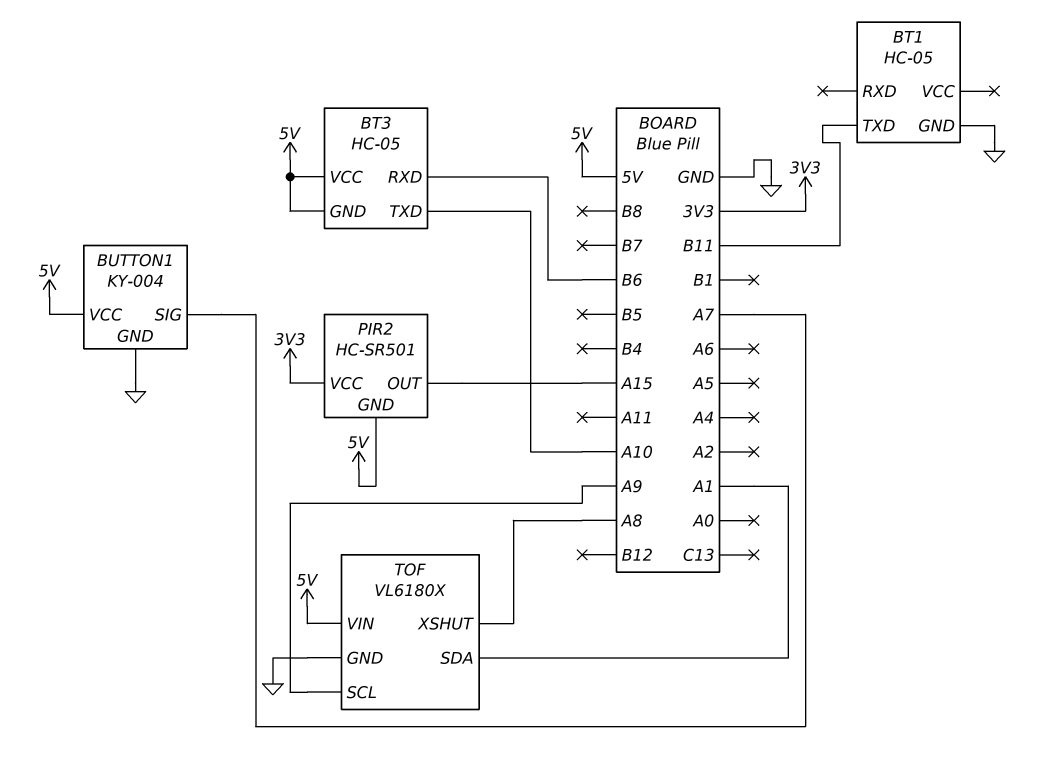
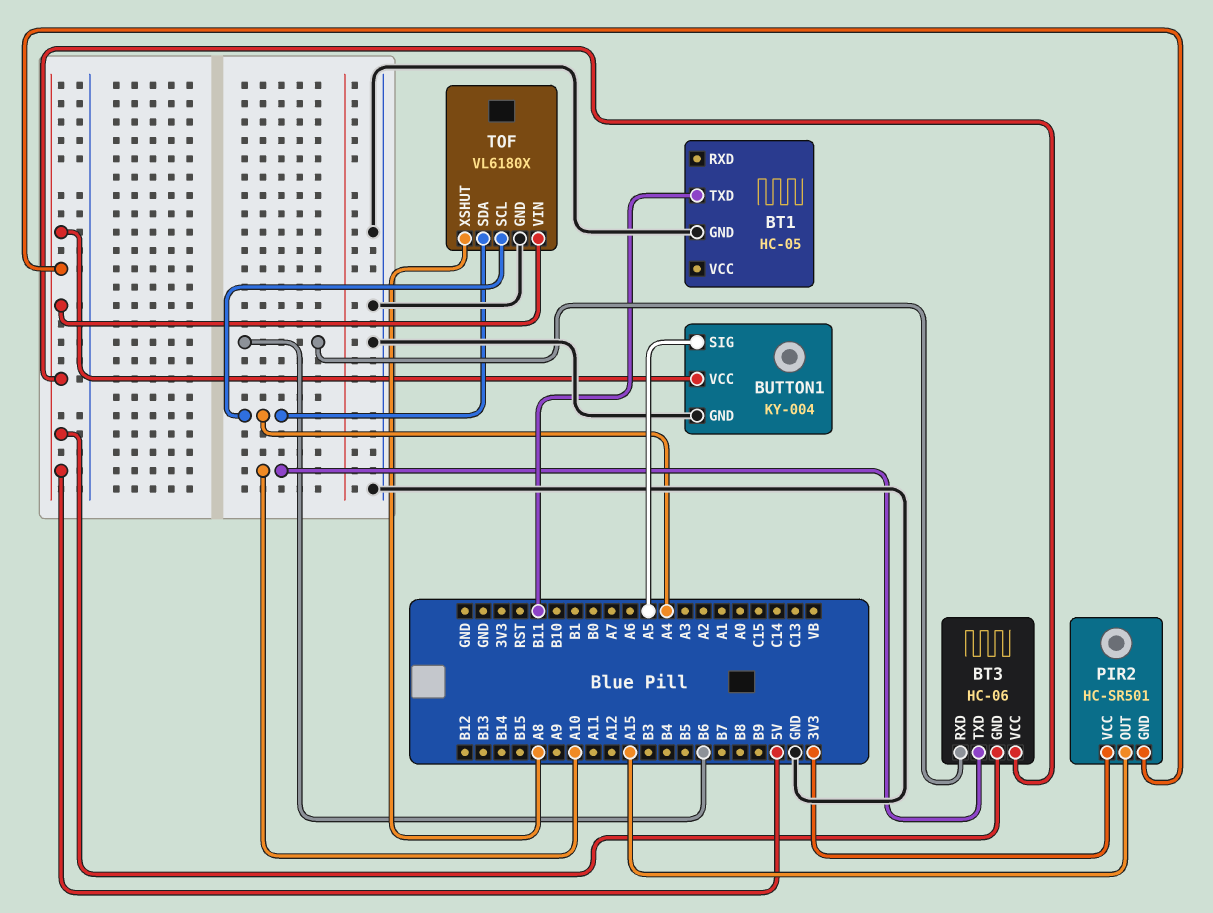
BT3: HC-05 -> HC-06
BUTTON1 pin SIG: A7 -> A5
TOF pin SCL: A9 -> A4
TOF pin SDA: A1 -> A4

